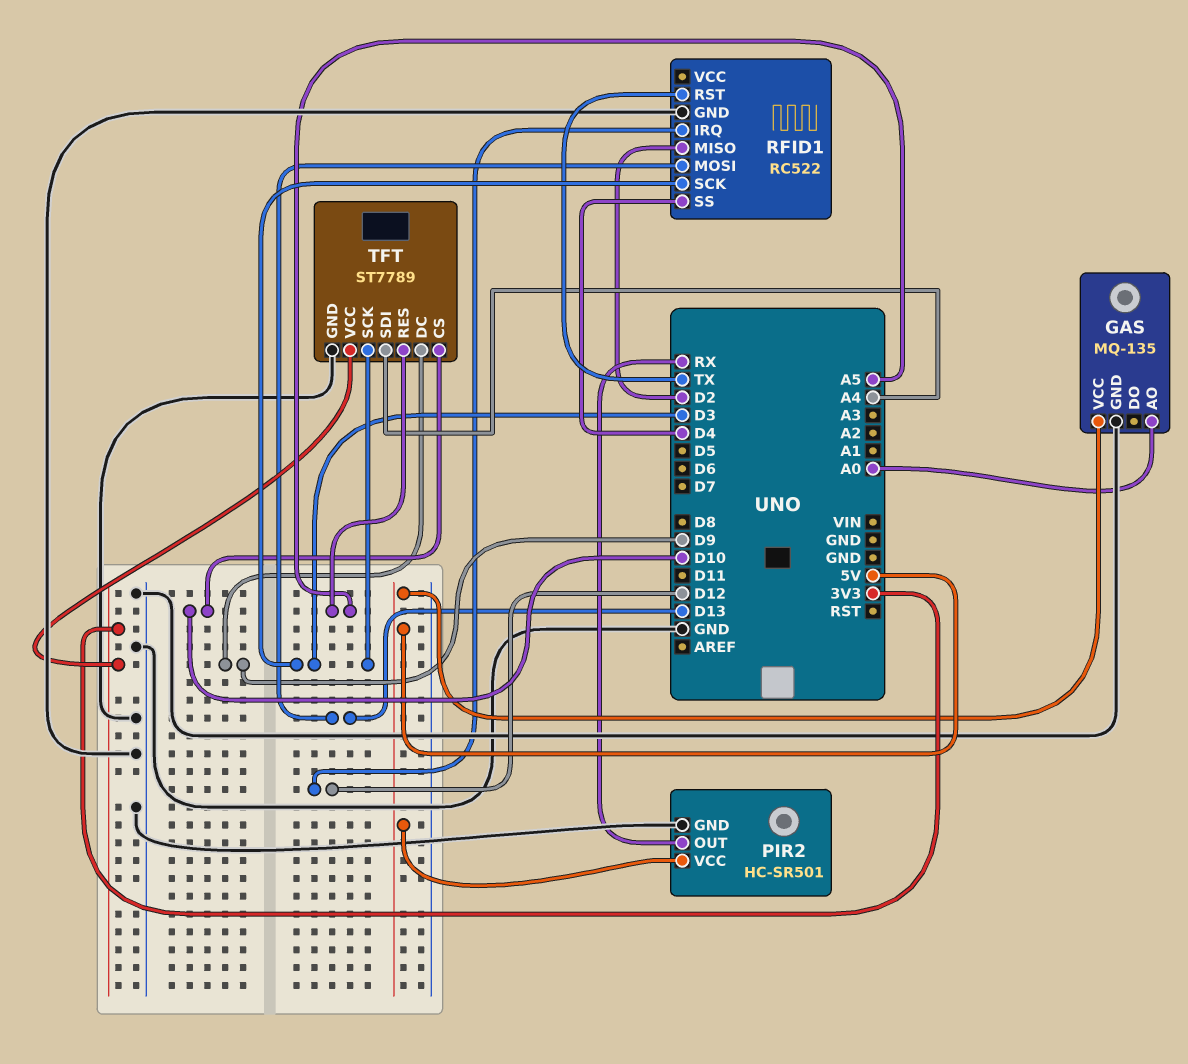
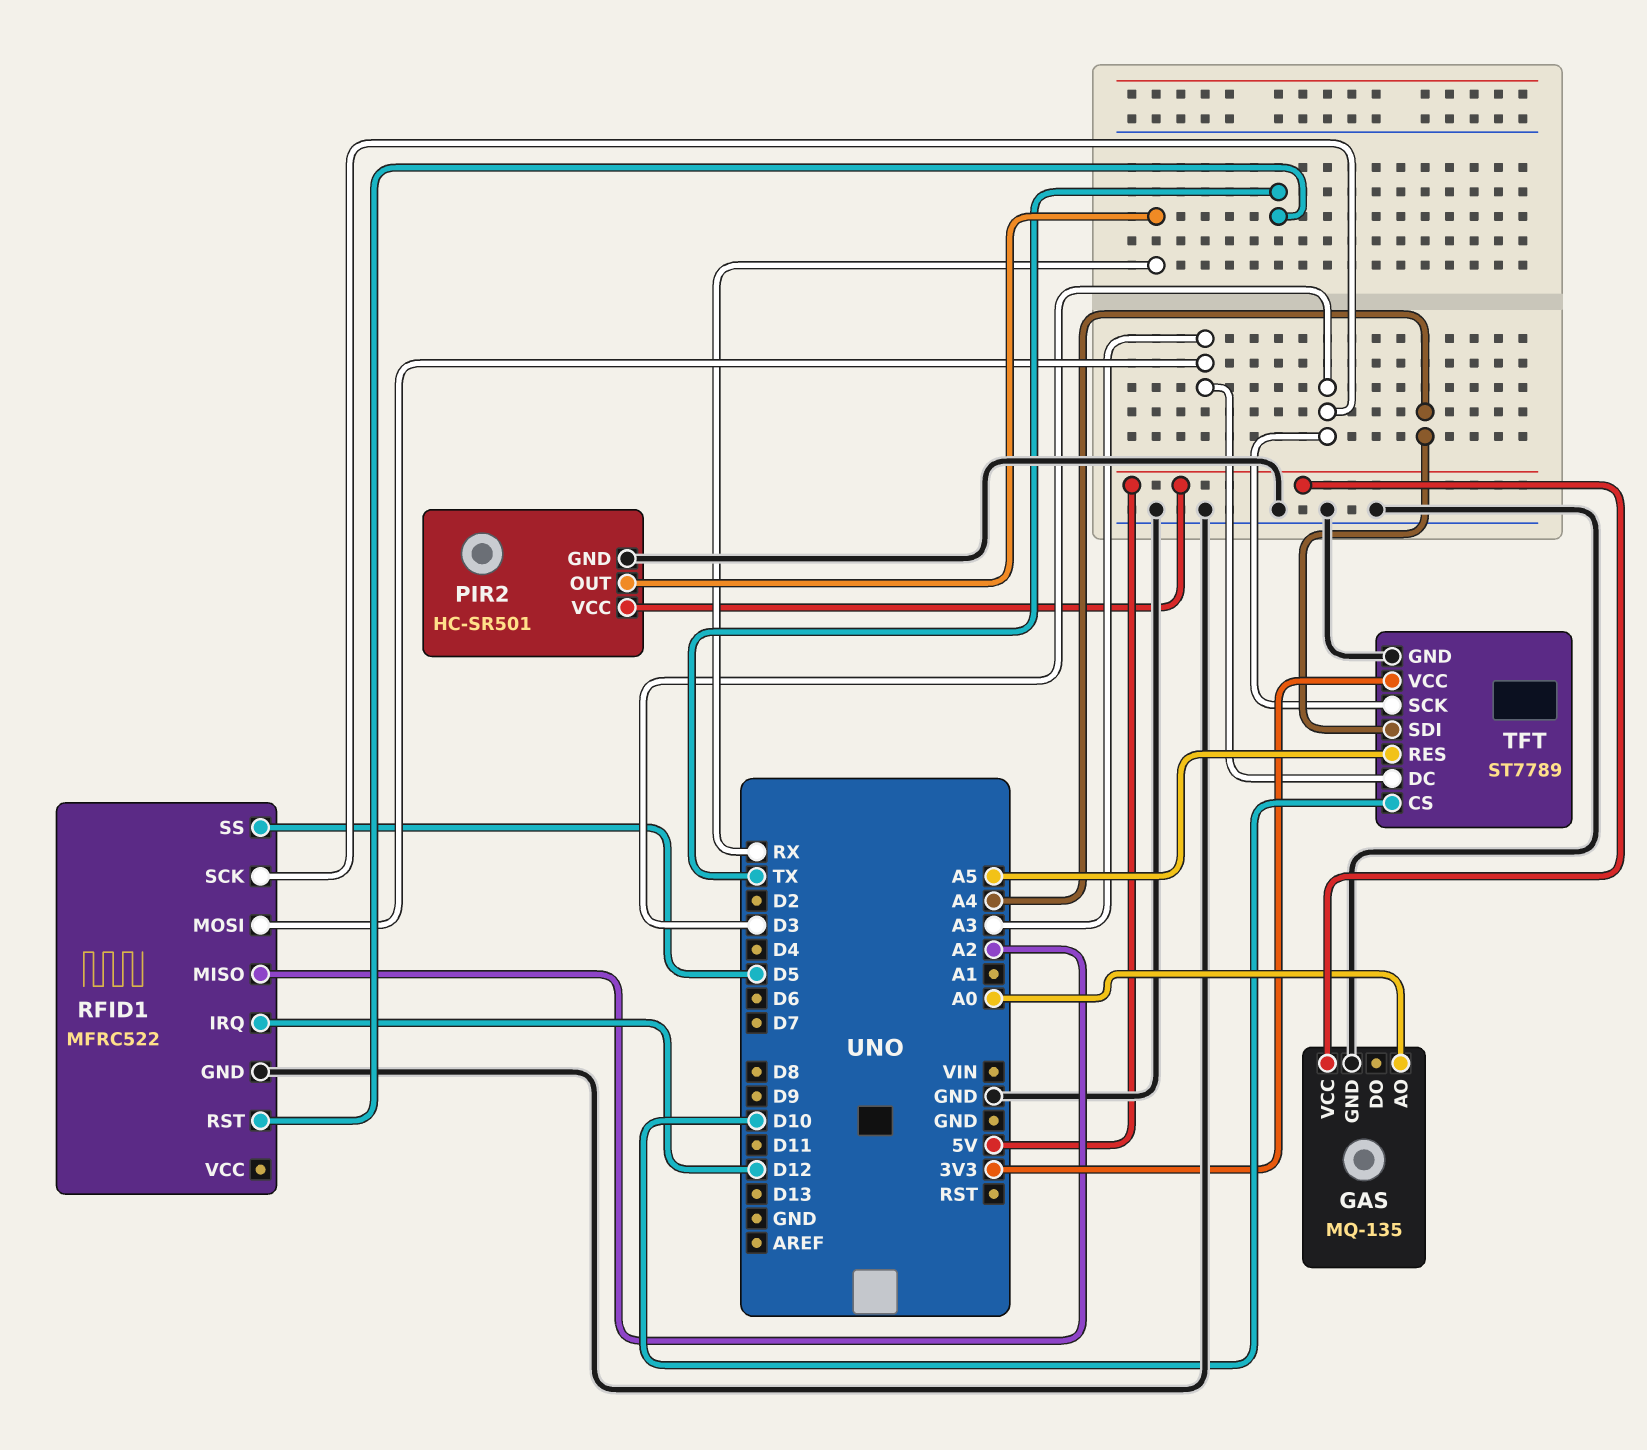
RFID1: RC522 -> MFRC522
RFID1 pin MISO: D2 -> A2
RFID1 pin MOSI: D13 -> A3
RFID1 pin SS: D4 -> D5
TFT pin DC: D9 -> A3

